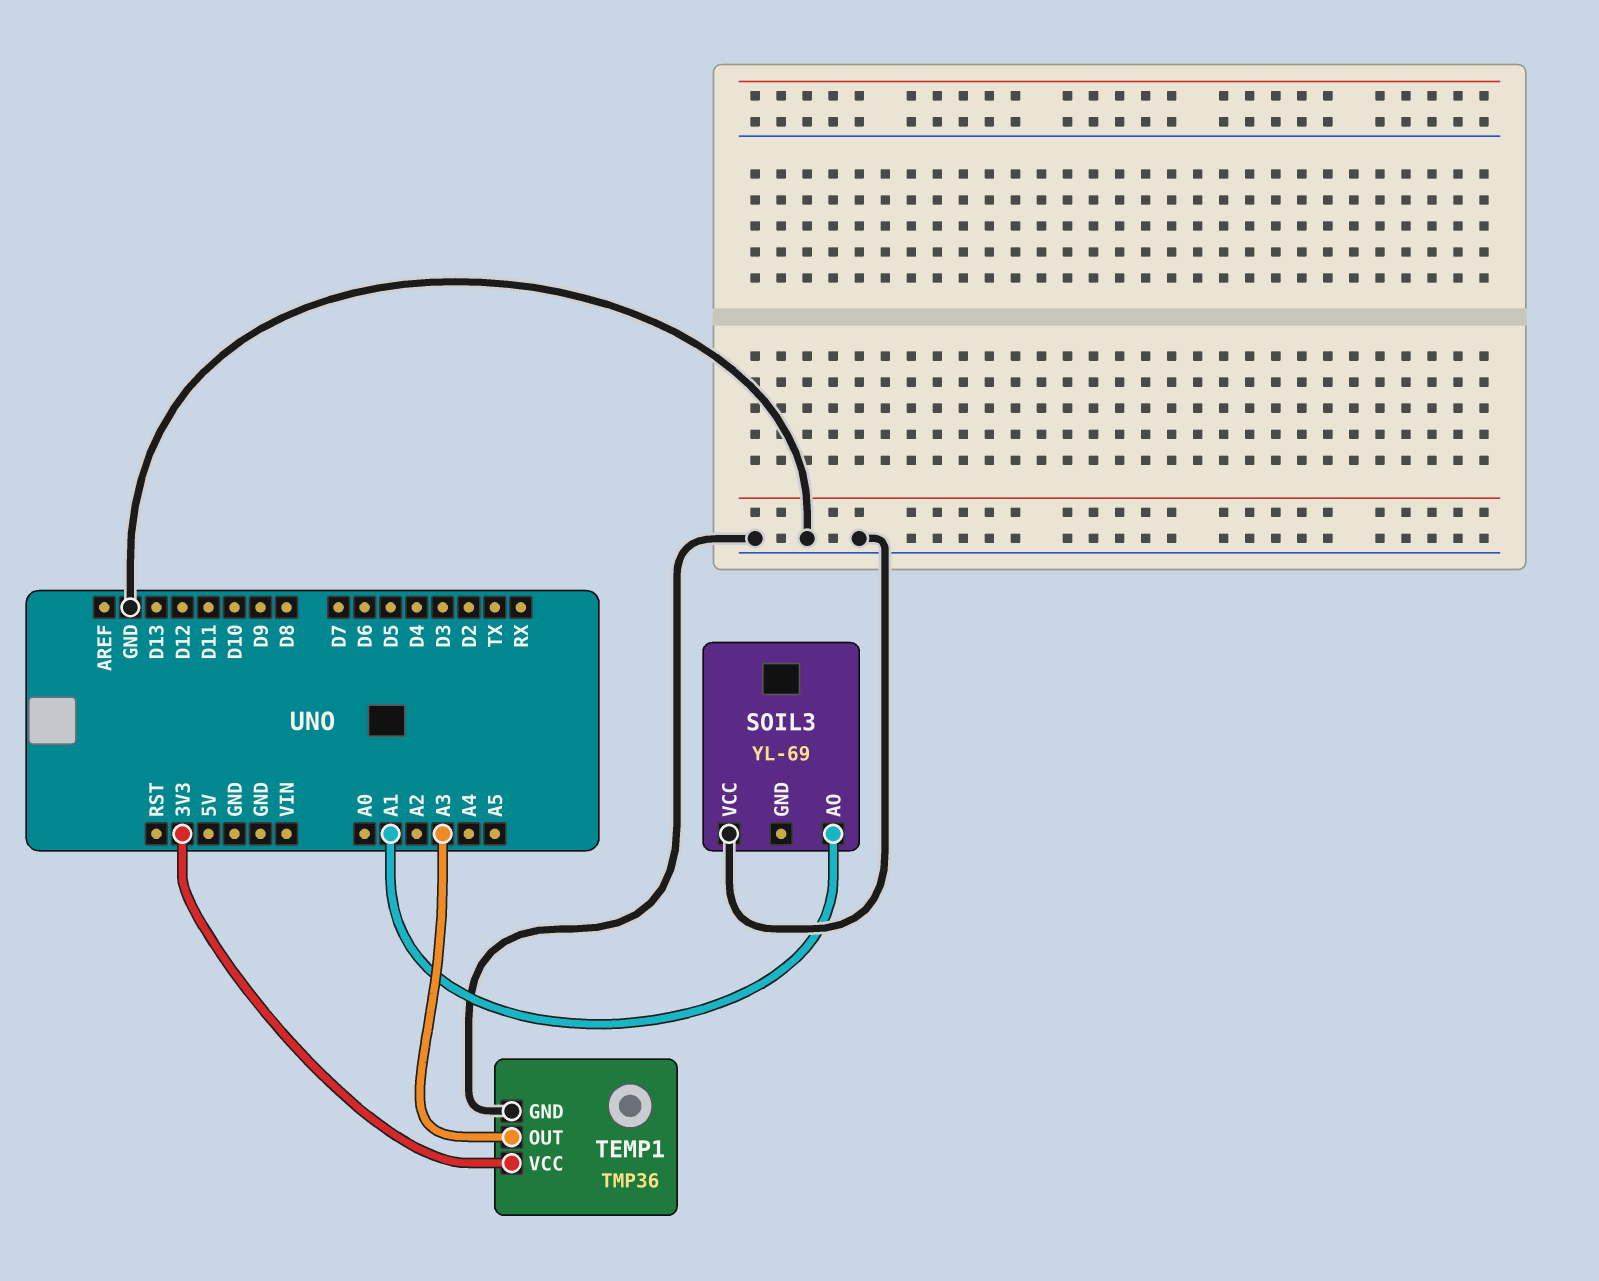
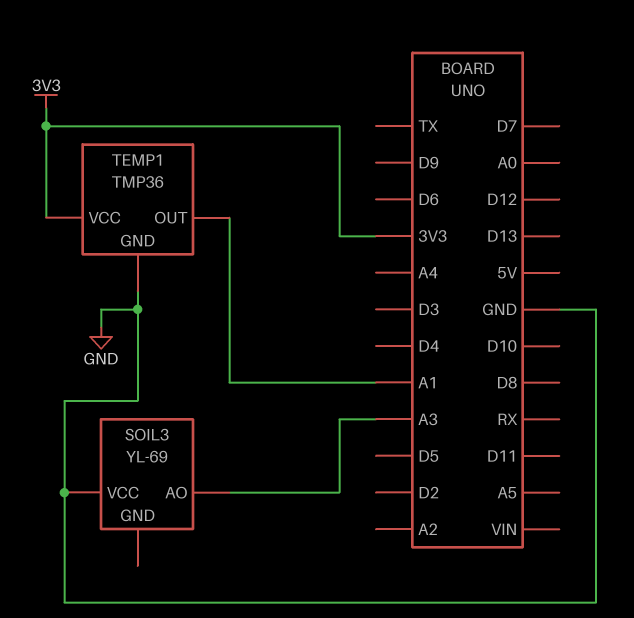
SOIL3 pin AO: A1 -> A3
TEMP1 pin OUT: A3 -> A1

